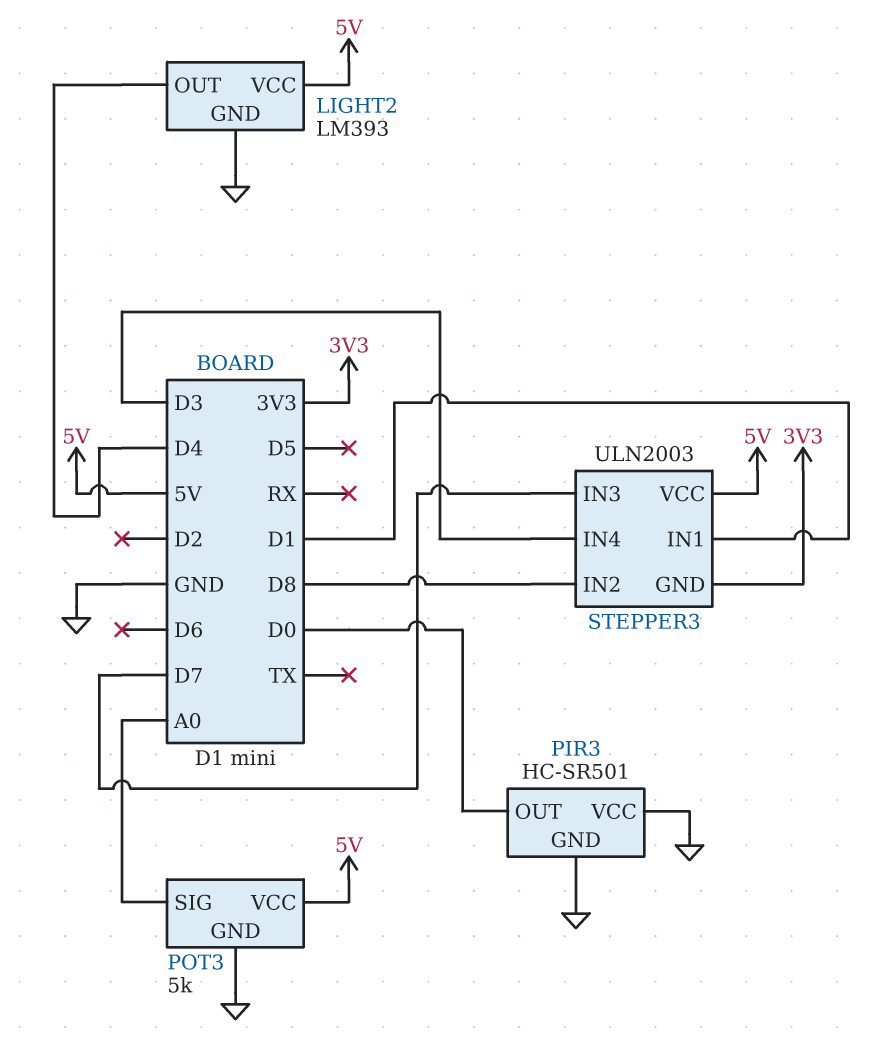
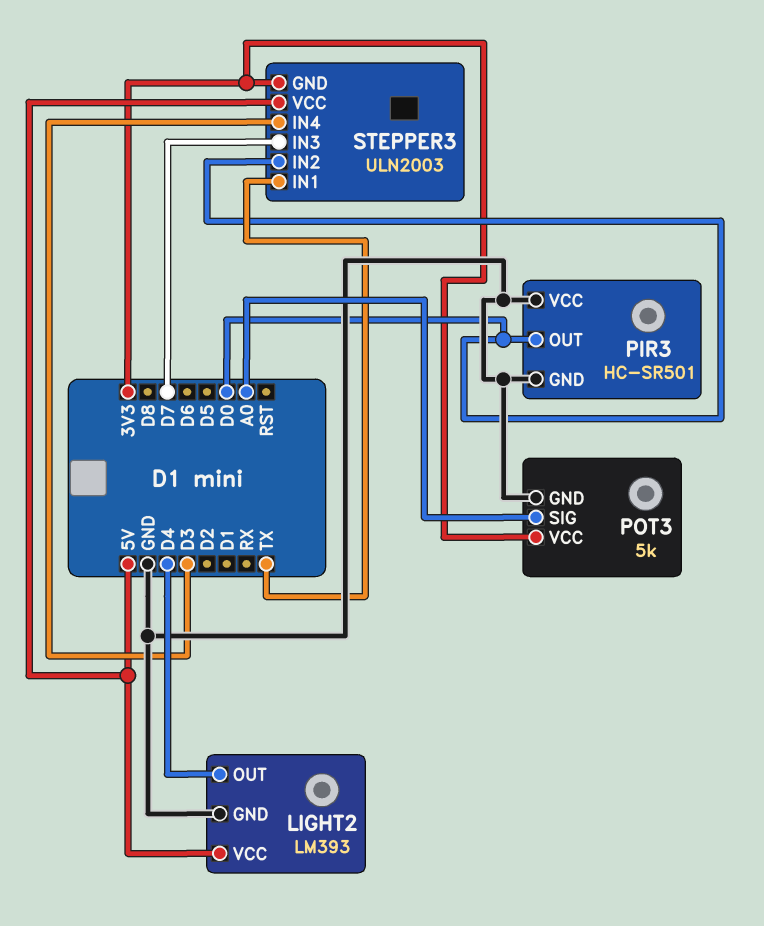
POT3 pin VCC: 5V -> 3V3
STEPPER3 pin IN1: D1 -> TX
STEPPER3 pin IN2: D8 -> D0

